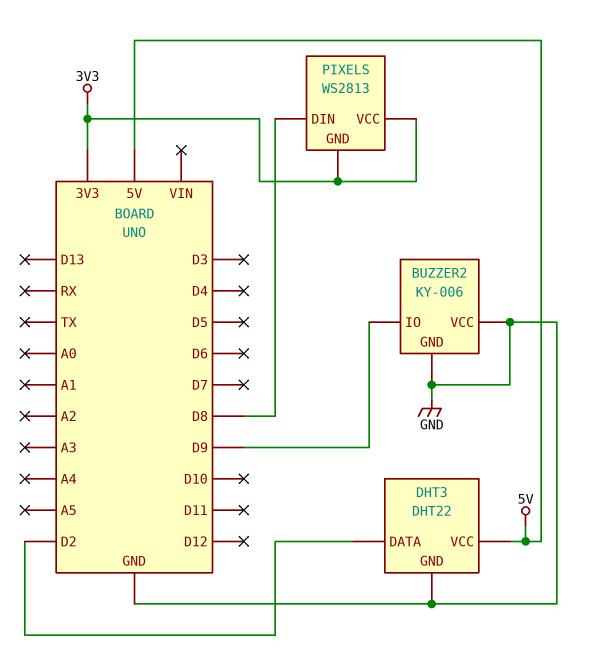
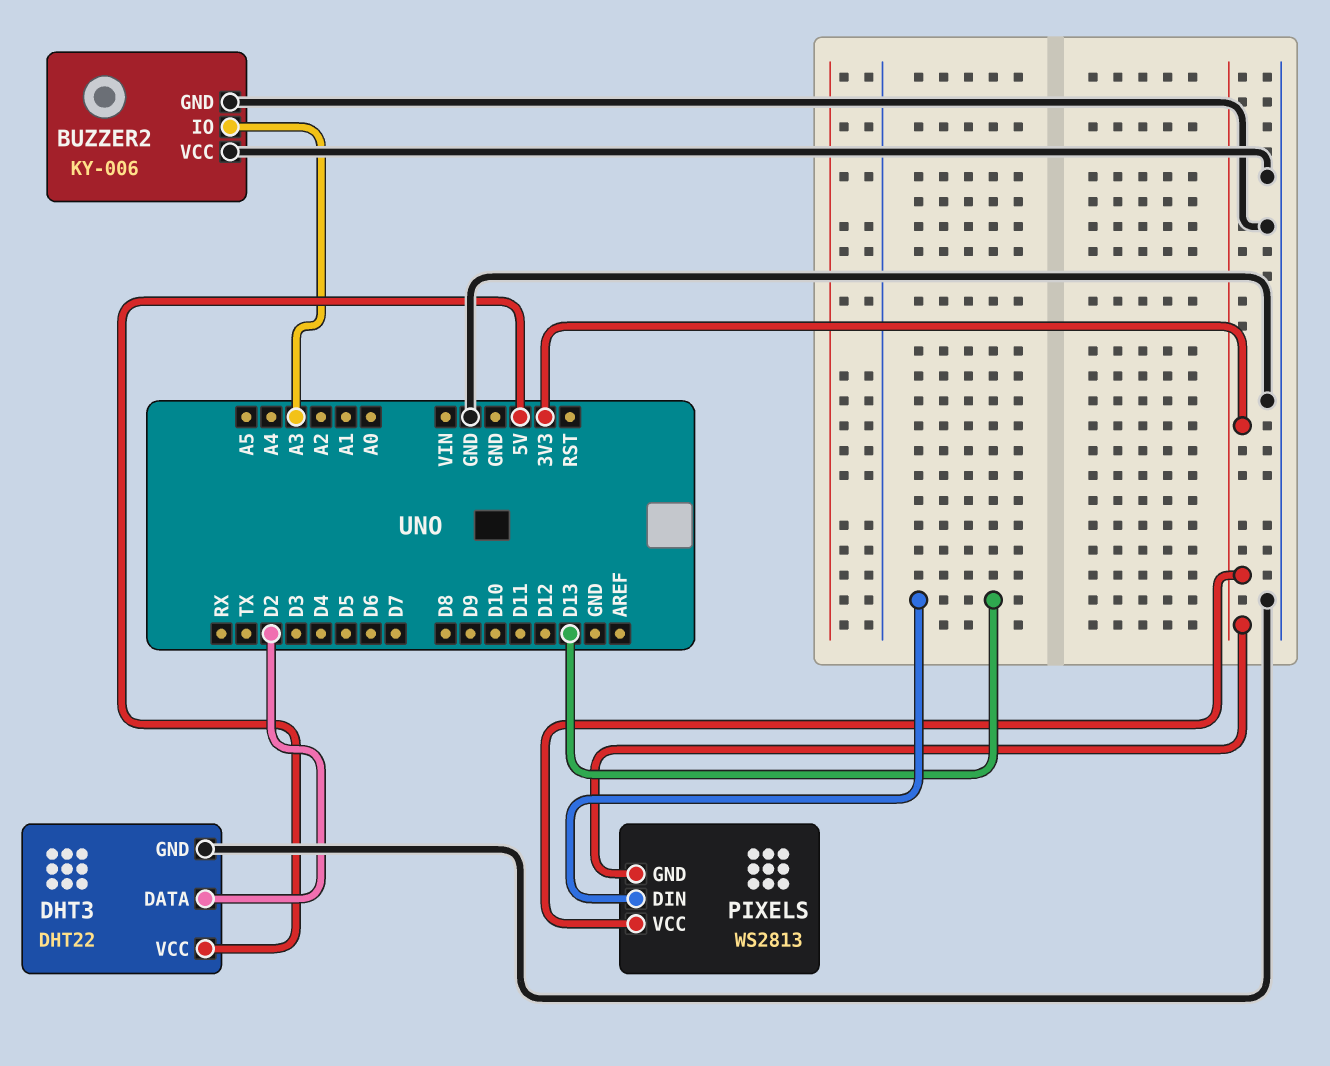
BUZZER2 pin IO: D9 -> A3
PIXELS pin DIN: D8 -> D13

